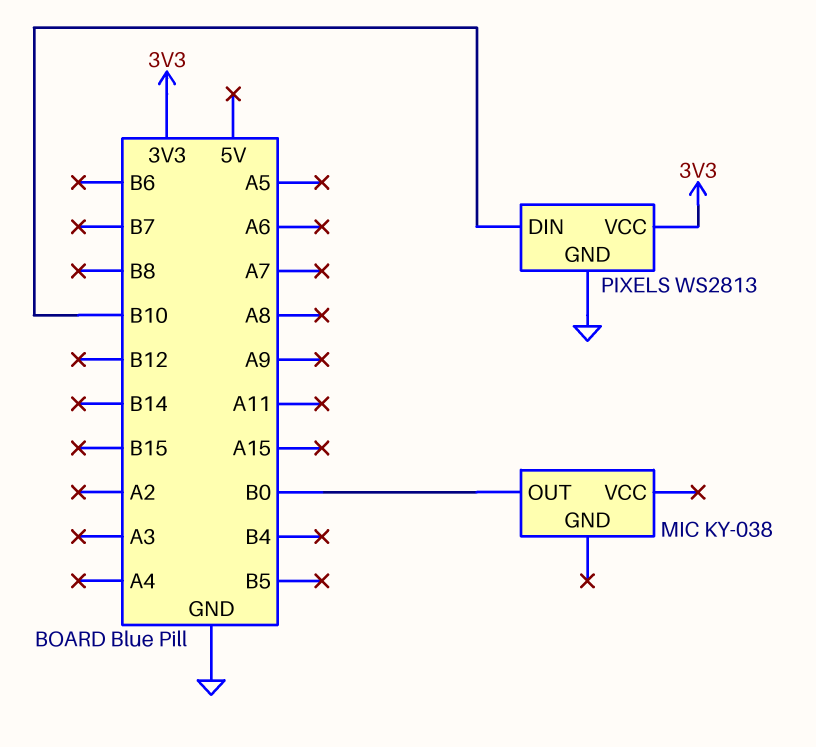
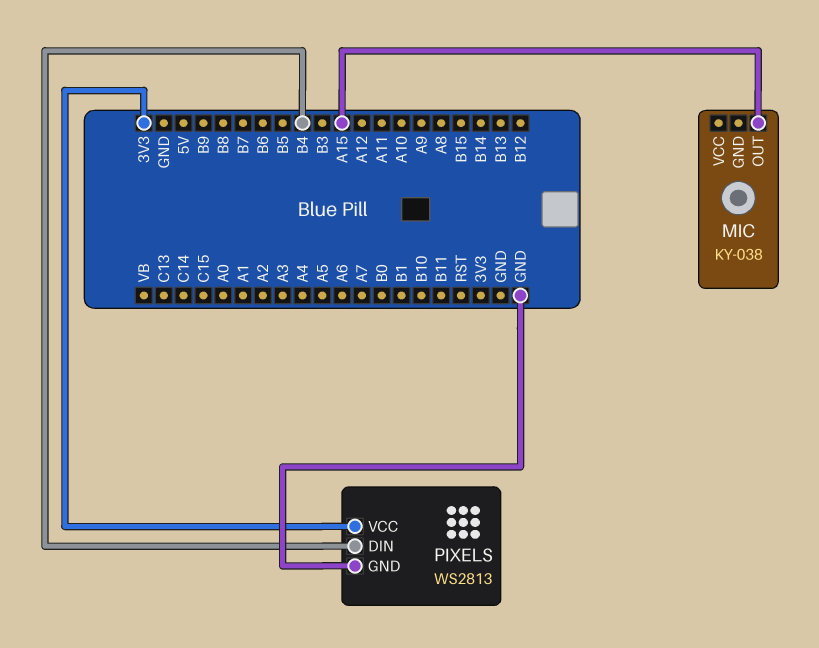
MIC pin OUT: B0 -> A15
PIXELS pin DIN: B10 -> B4

